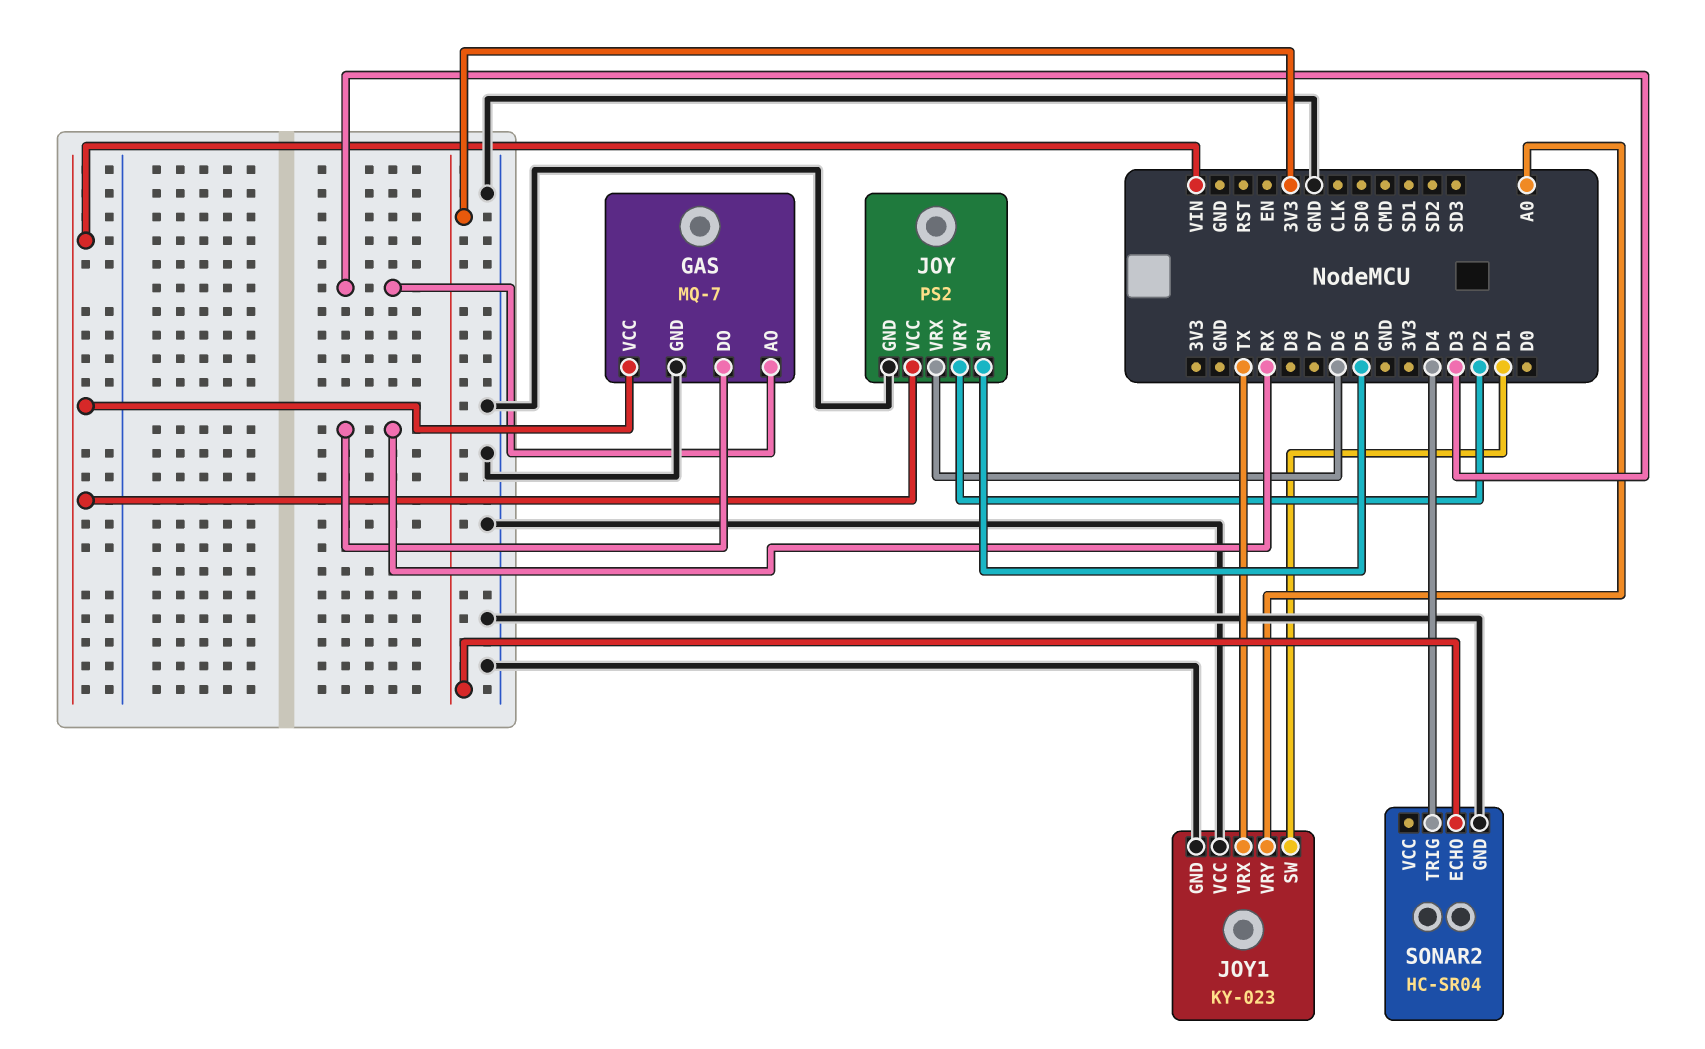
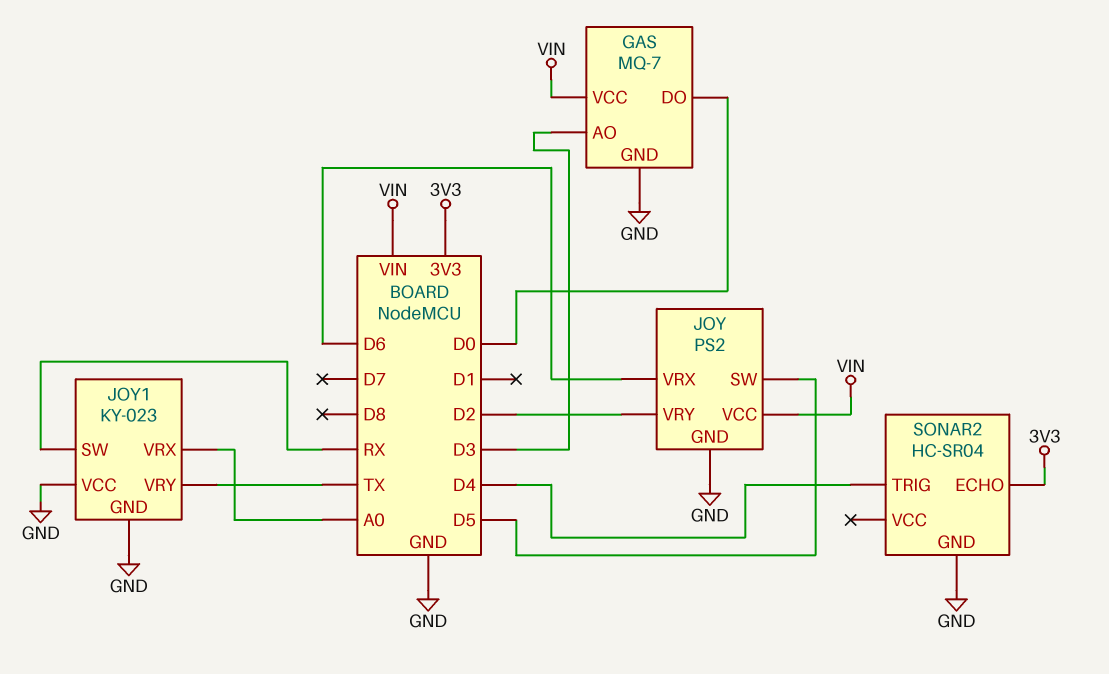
GAS pin DO: RX -> D0
JOY1 pin SW: D1 -> RX
JOY1 pin VRX: TX -> A0
JOY1 pin VRY: A0 -> TX

